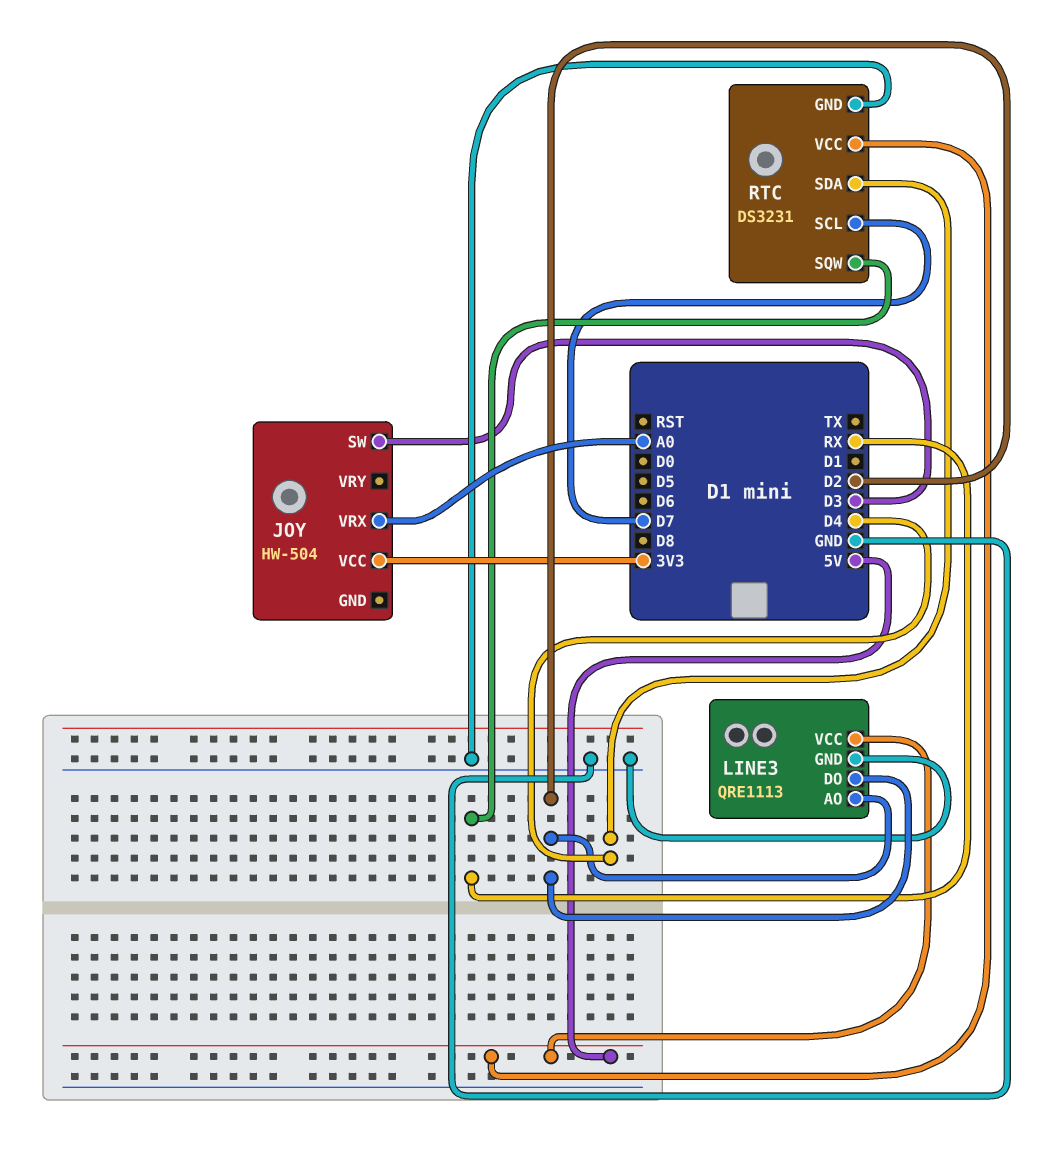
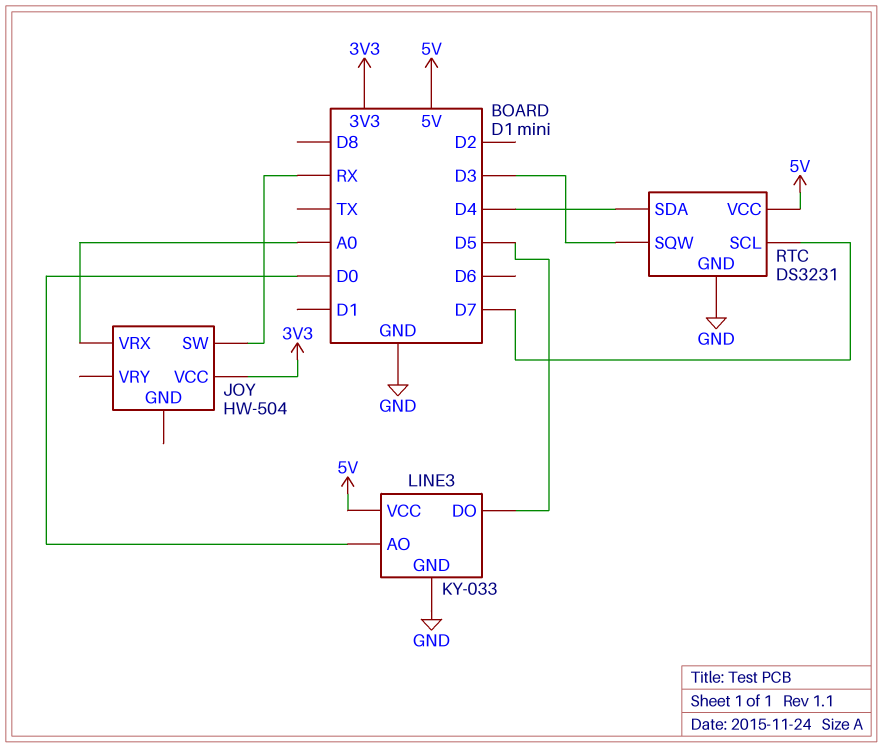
JOY pin SW: D3 -> RX
LINE3: QRE1113 -> KY-033
LINE3 pin AO: D2 -> D0
LINE3 pin DO: D2 -> D5
RTC pin SQW: RX -> D3

